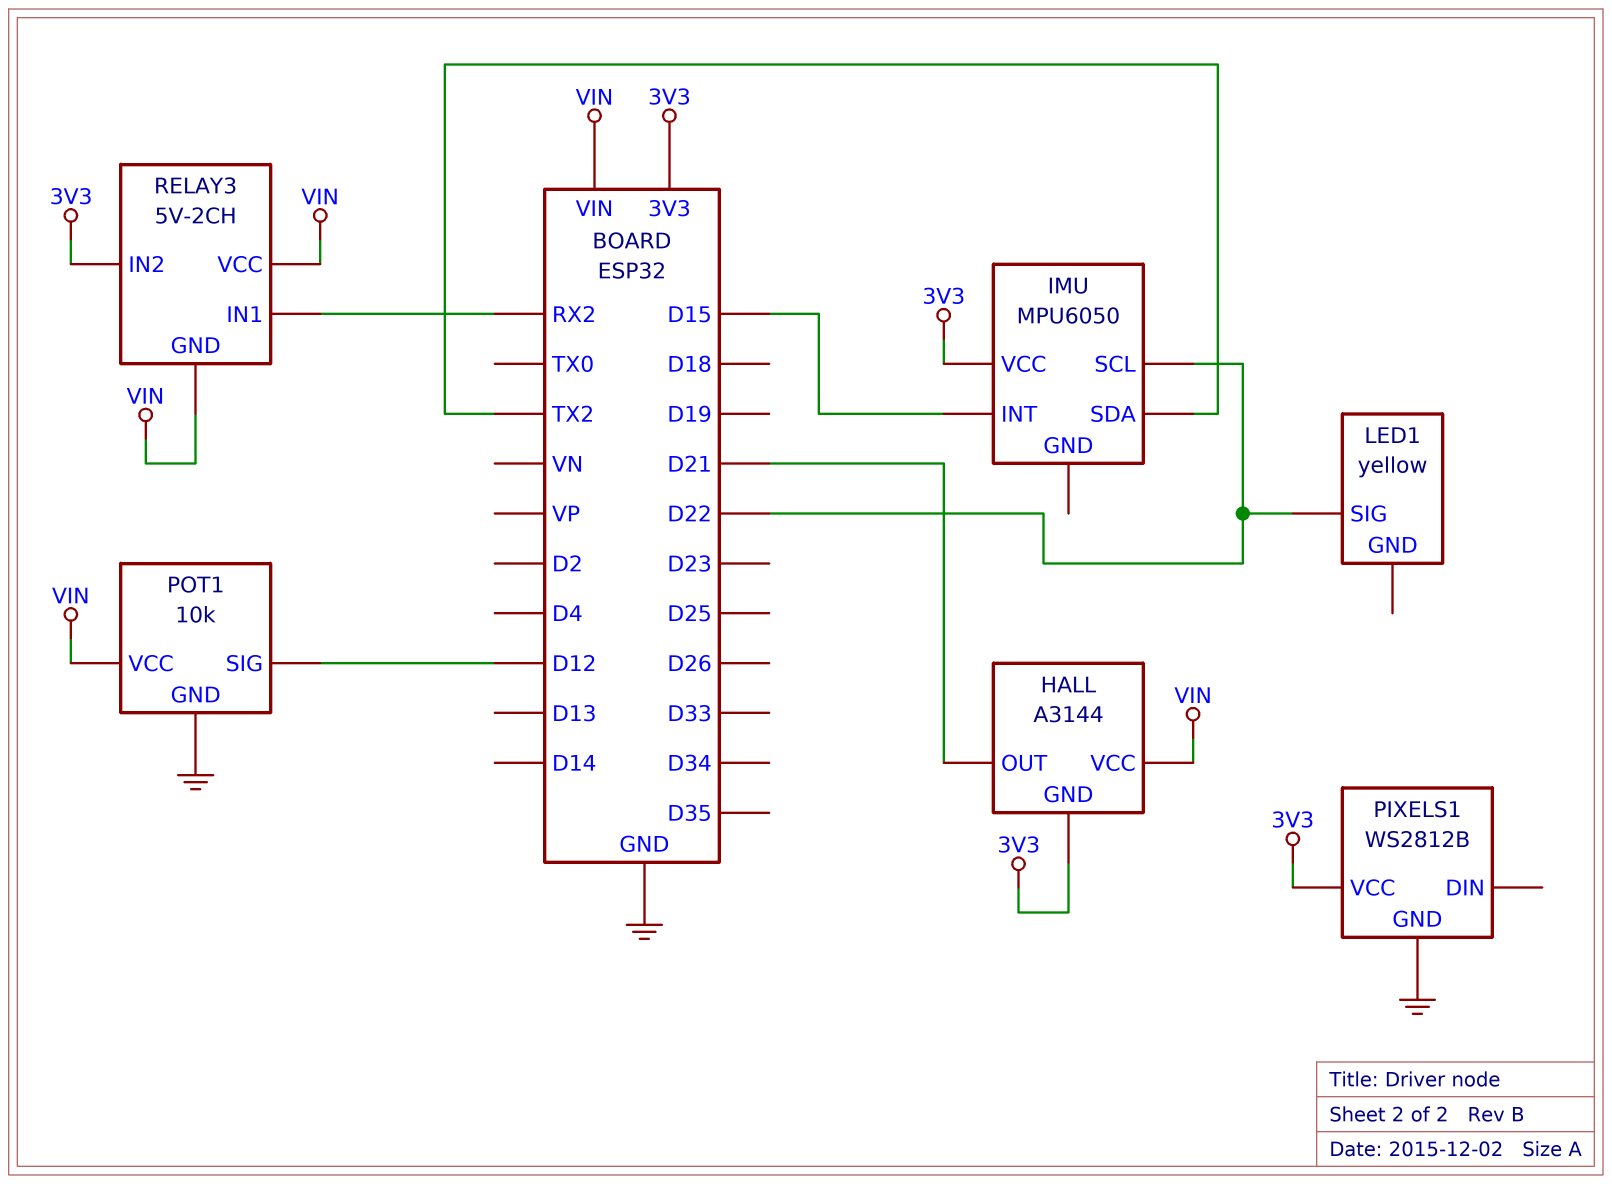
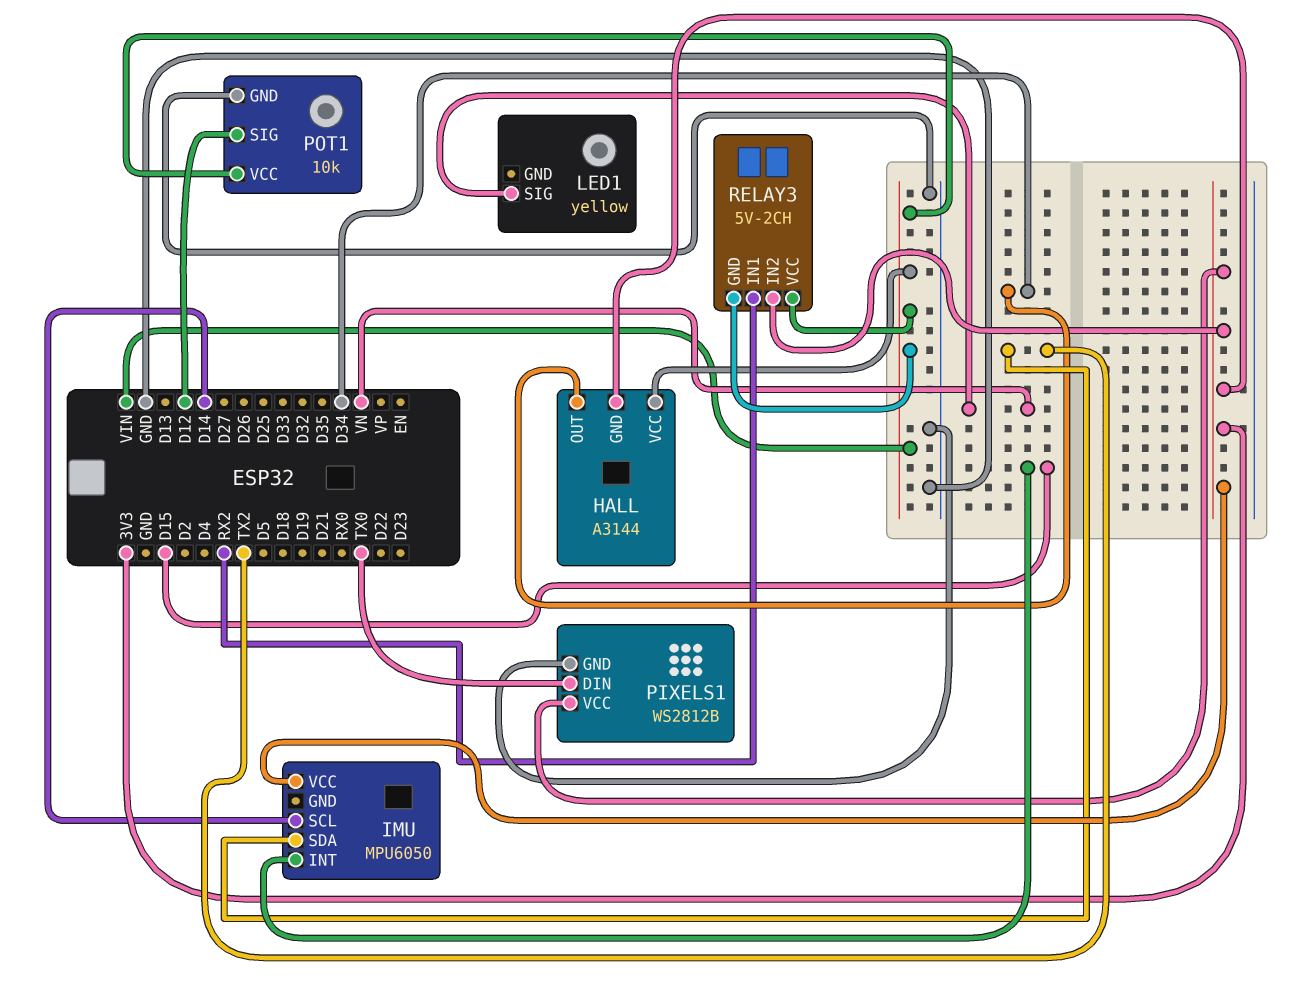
HALL pin OUT: D21 -> D34
IMU pin SCL: D22 -> D14
LED1 pin SIG: D22 -> VN
PIXELS1 pin DIN: none -> TX0

